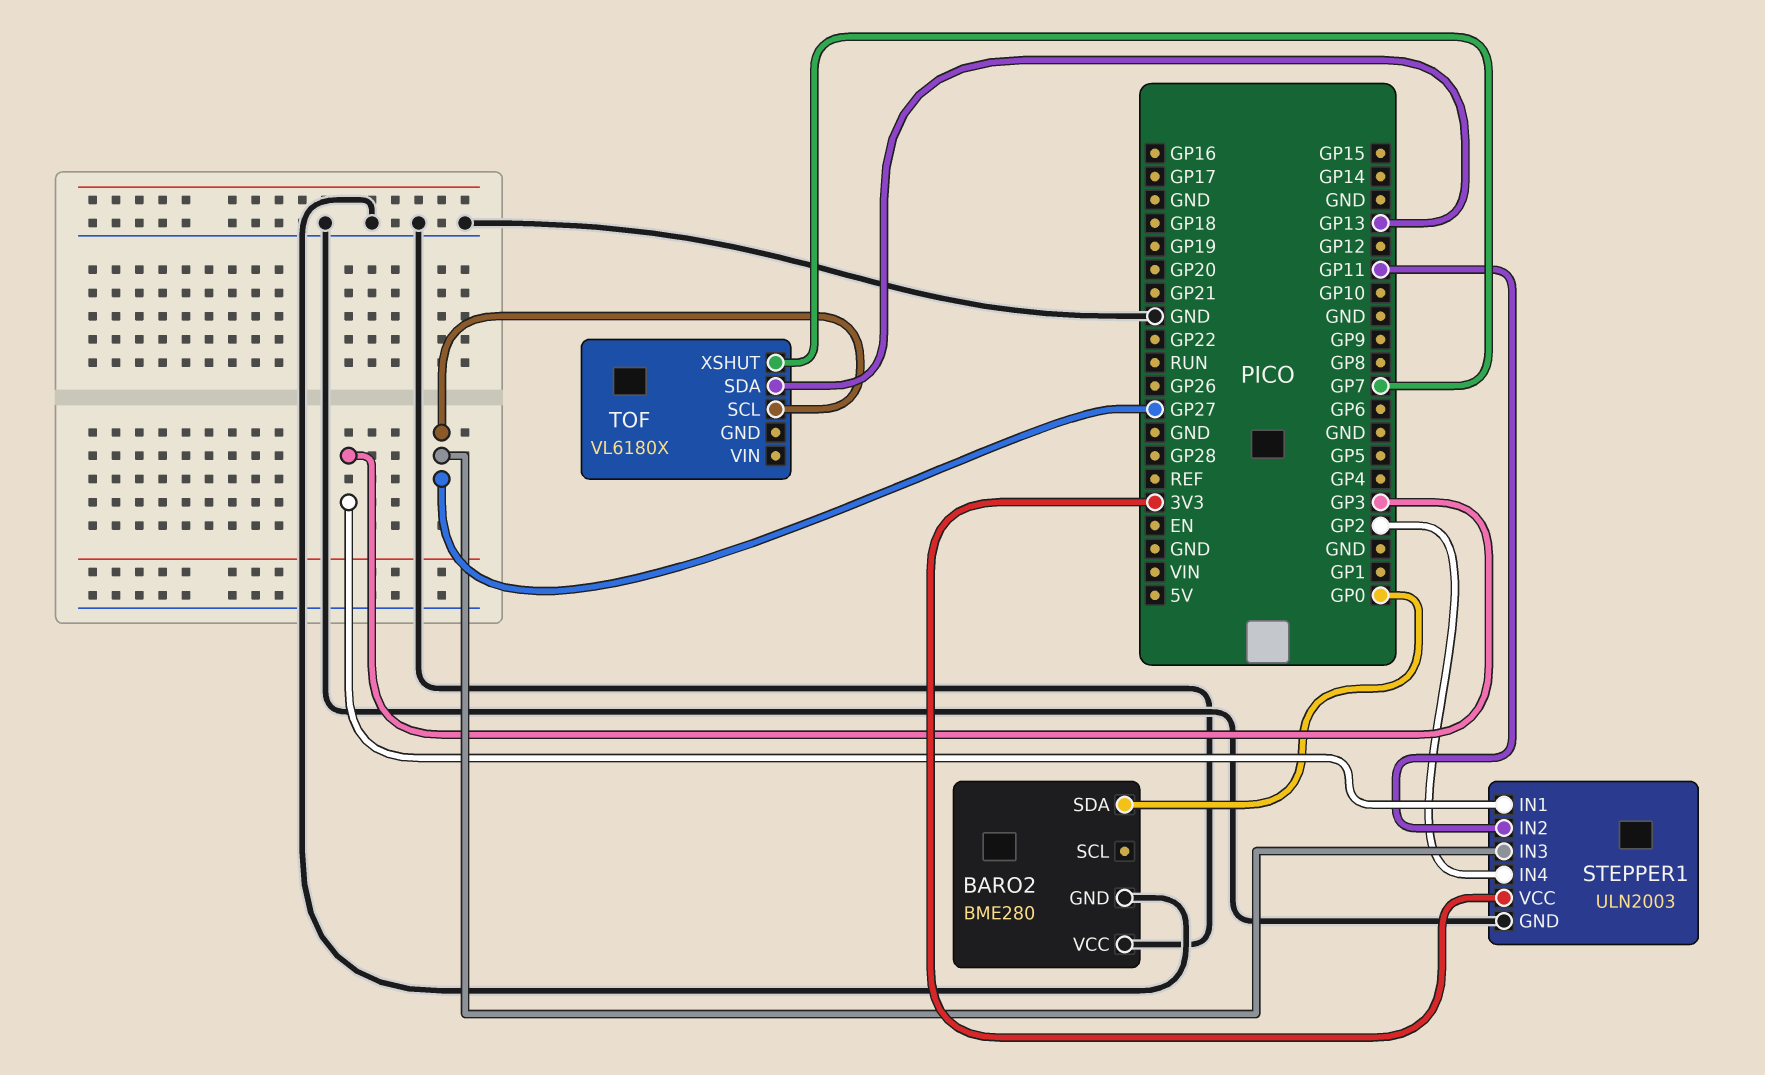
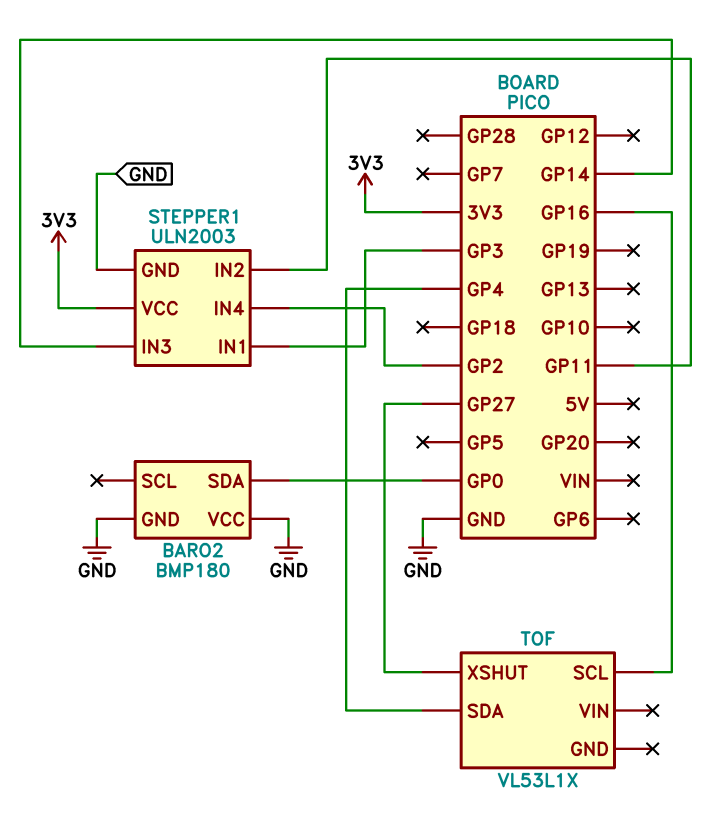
BARO2: BME280 -> BMP180
STEPPER1 pin IN3: GP27 -> GP14
TOF: VL6180X -> VL53L1X
TOF pin SCL: GP27 -> GP16
TOF pin SDA: GP13 -> GP4
TOF pin XSHUT: GP7 -> GP27

